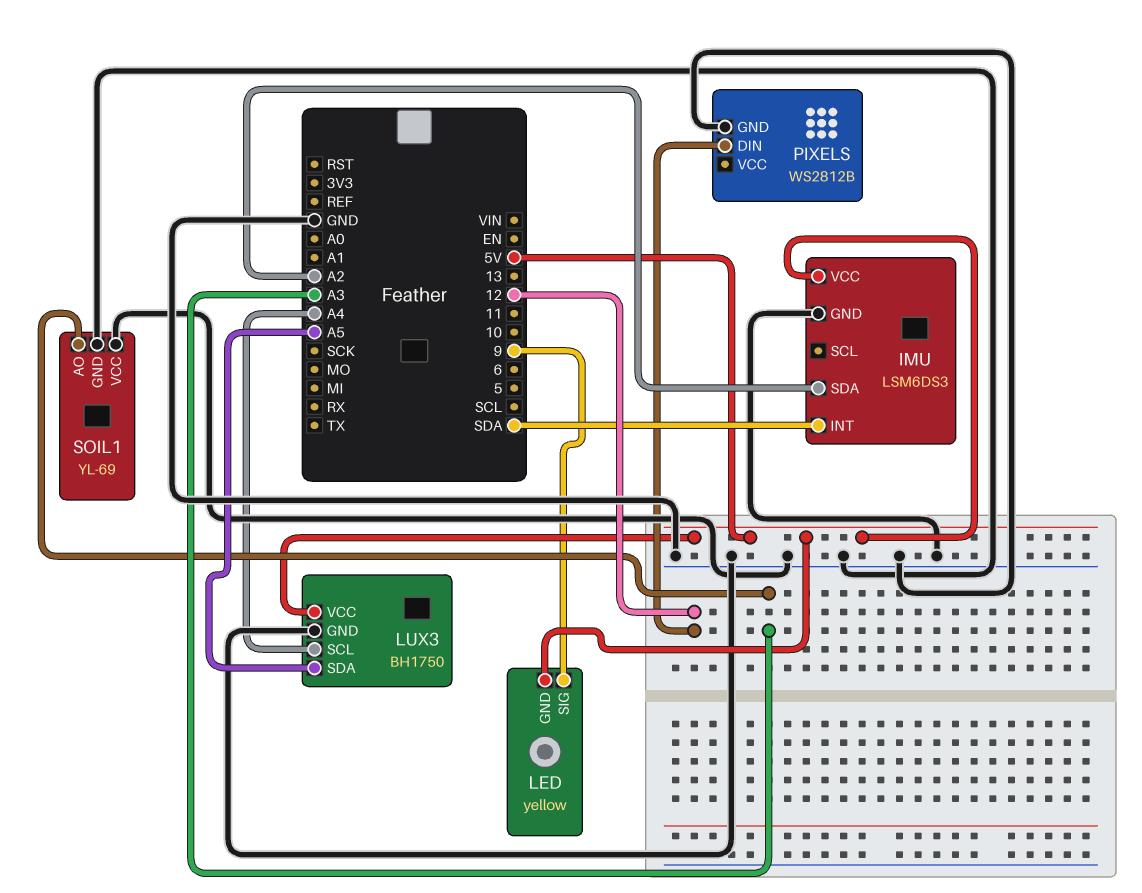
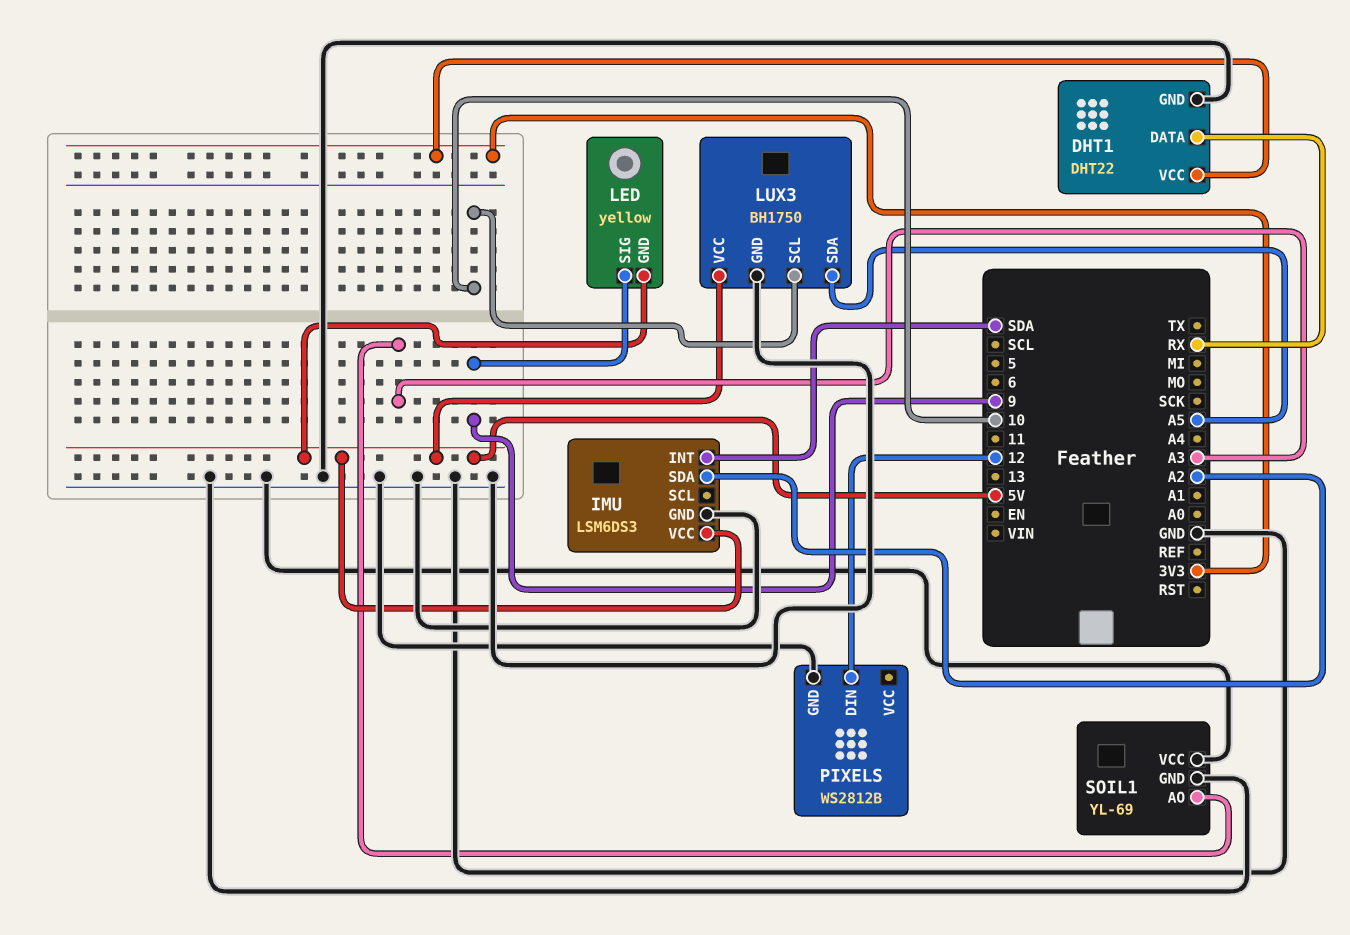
DHT1: none -> DHT22
DHT1 pin DATA: none -> RX
DHT1 pin GND: none -> GND
DHT1 pin VCC: none -> 3V3
LUX3 pin SCL: A4 -> 10

